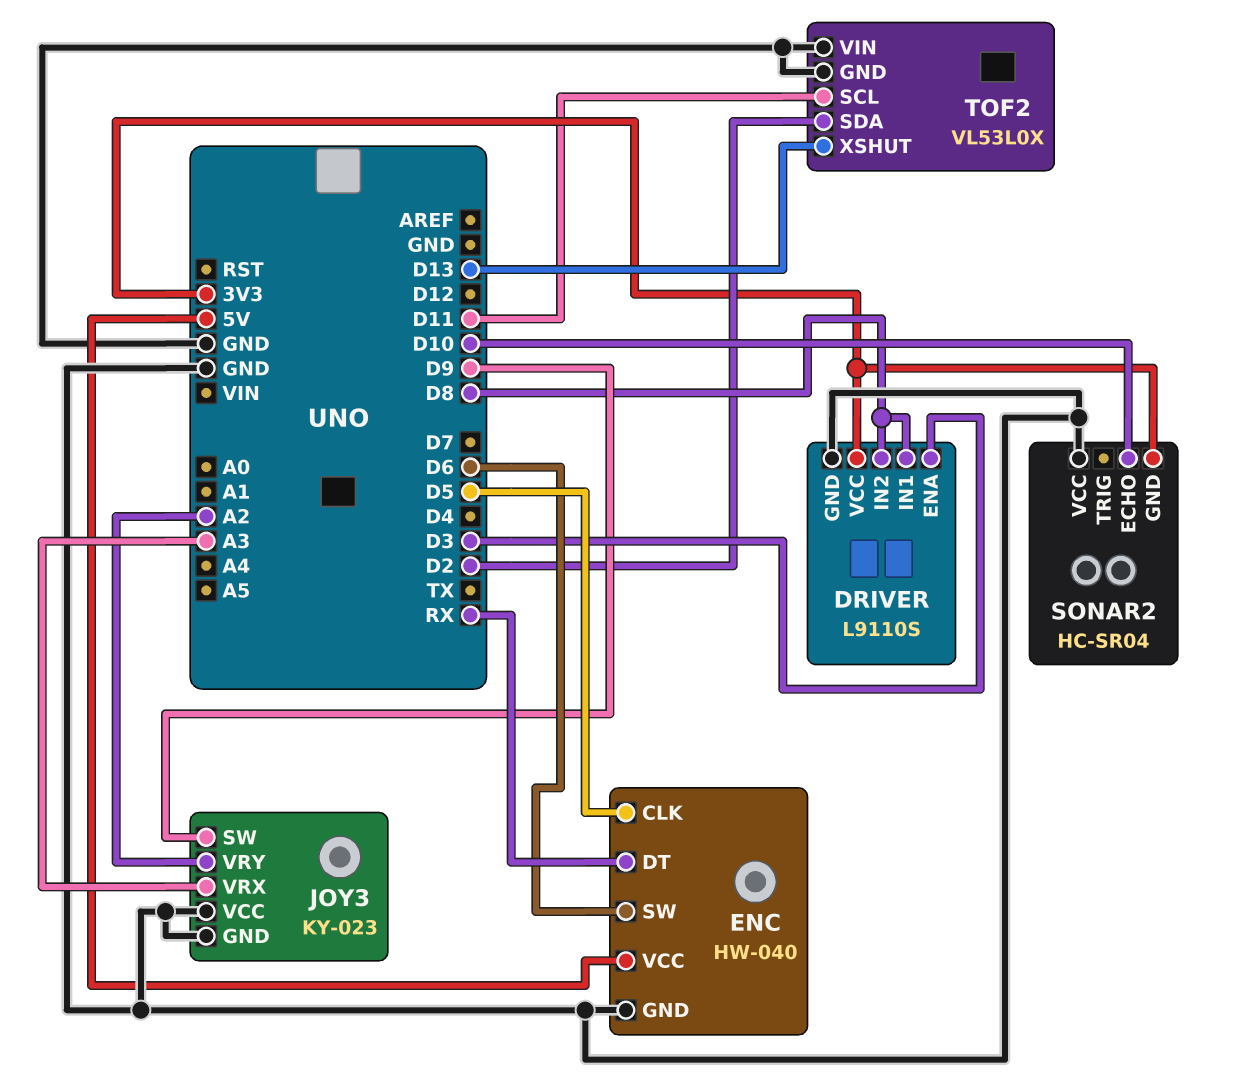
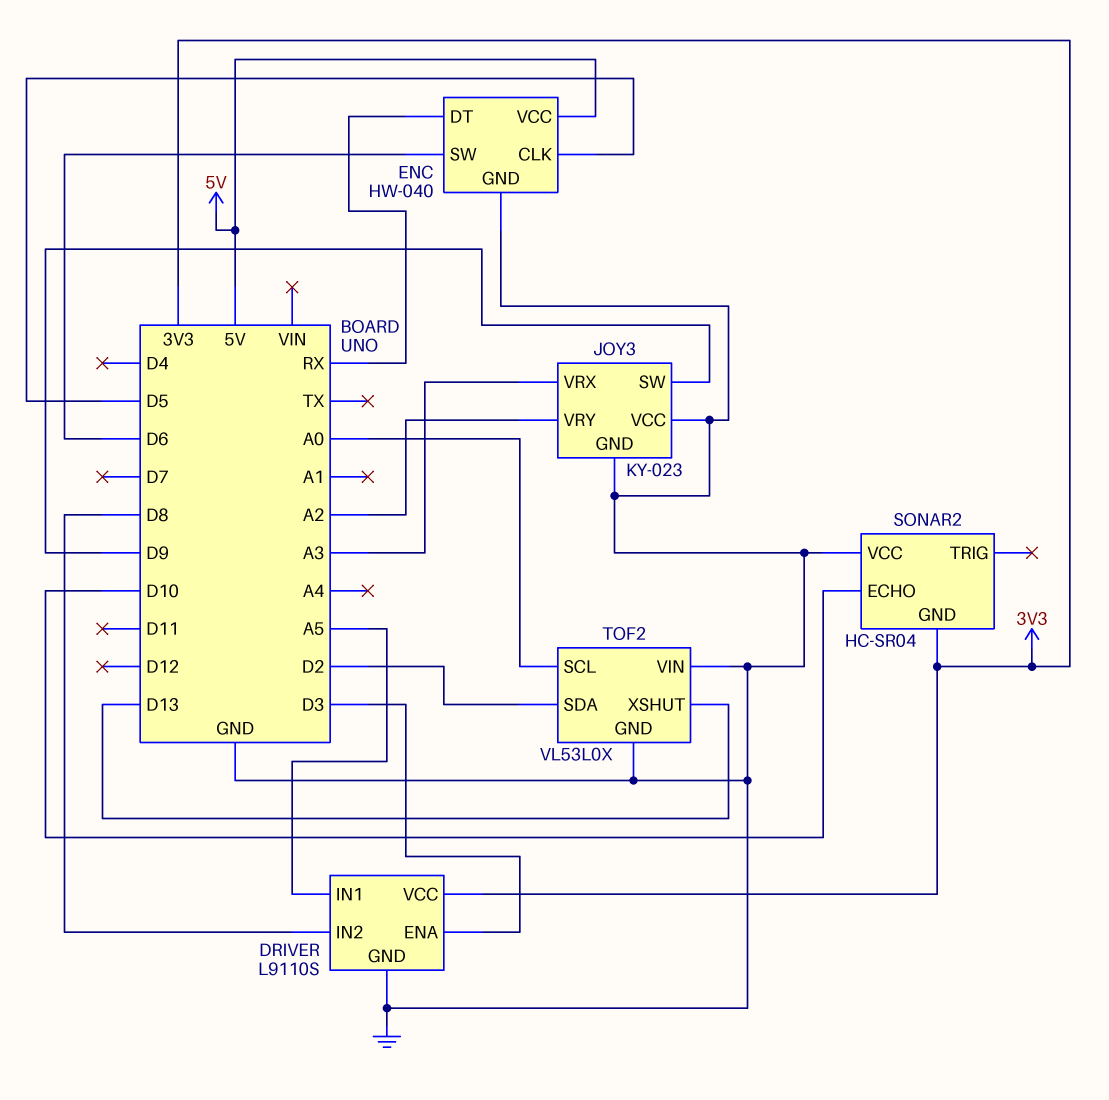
DRIVER pin IN1: D8 -> A5
TOF2 pin SCL: D11 -> A0

